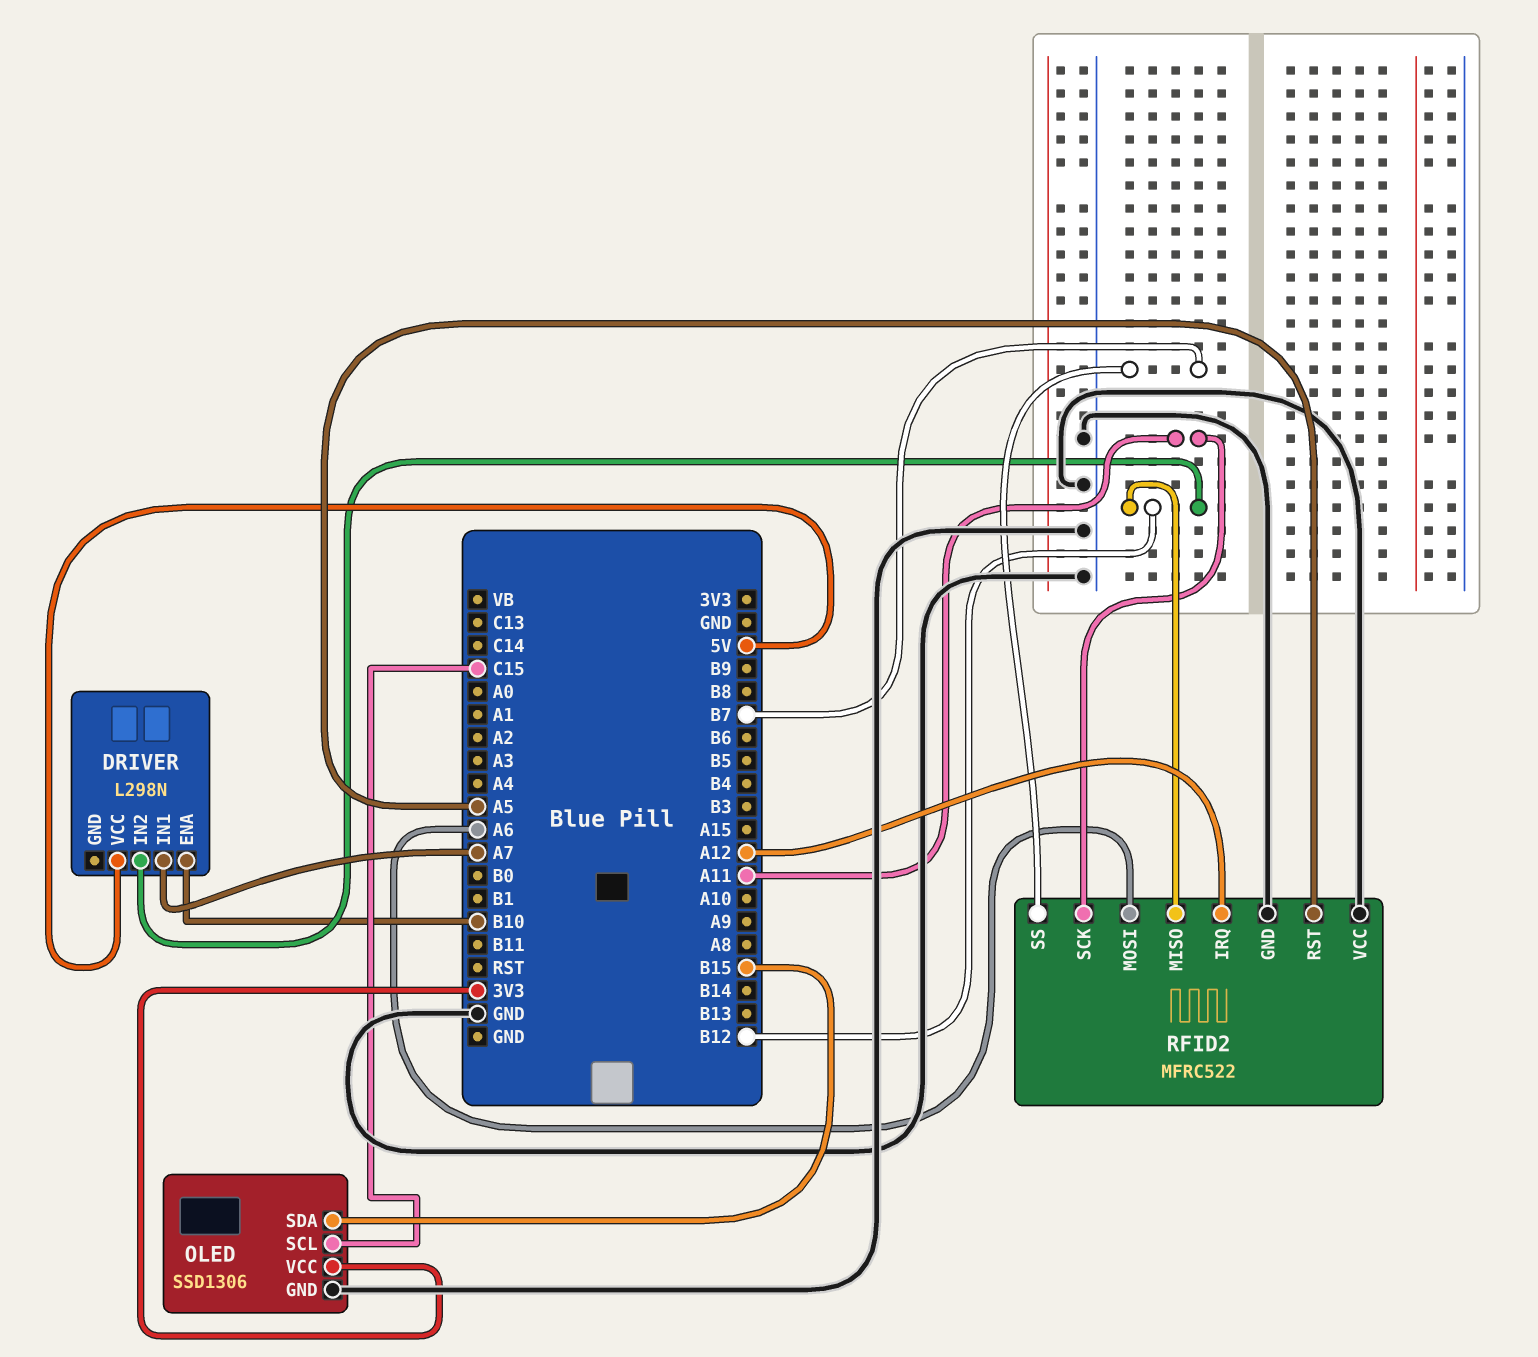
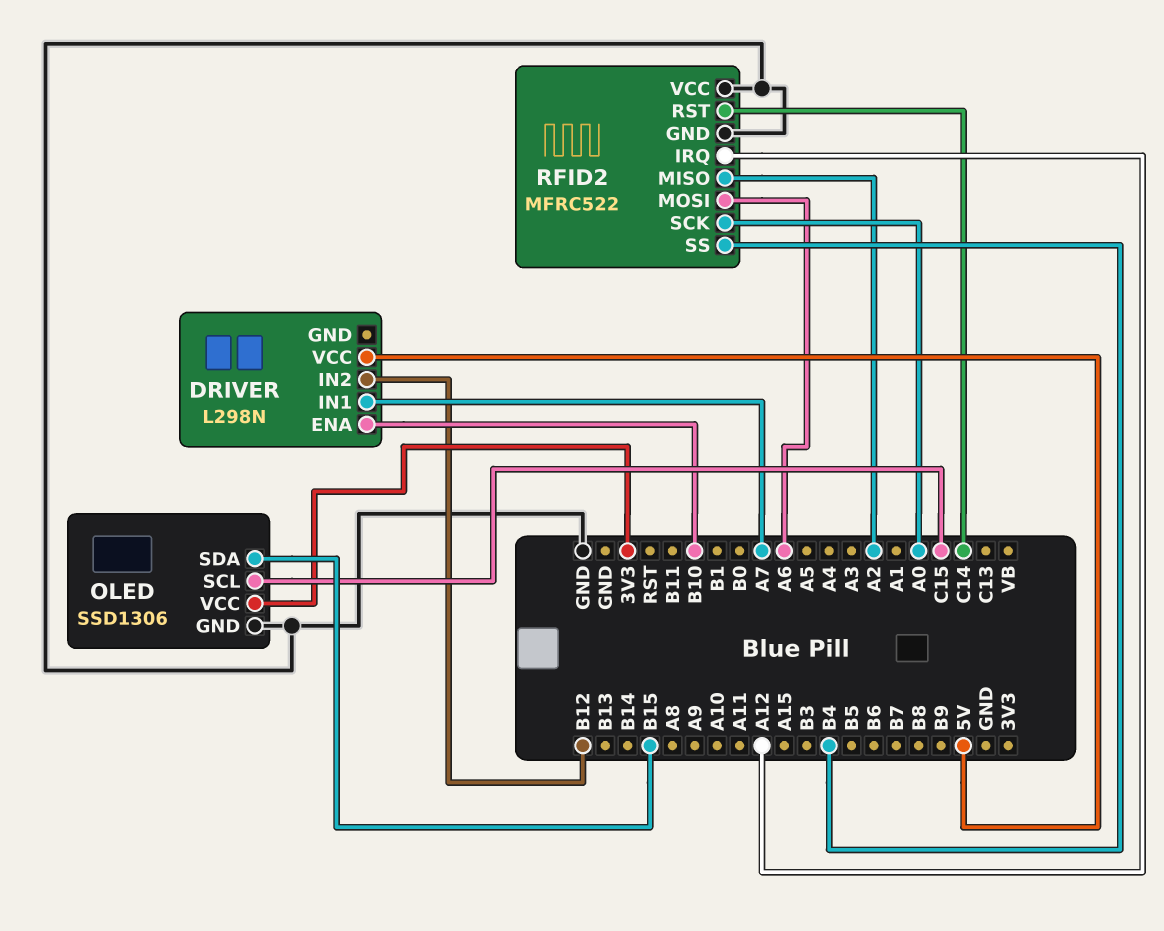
RFID2 pin MISO: B12 -> A2
RFID2 pin RST: A5 -> C14
RFID2 pin SCK: A11 -> A0
RFID2 pin SS: B7 -> B4

